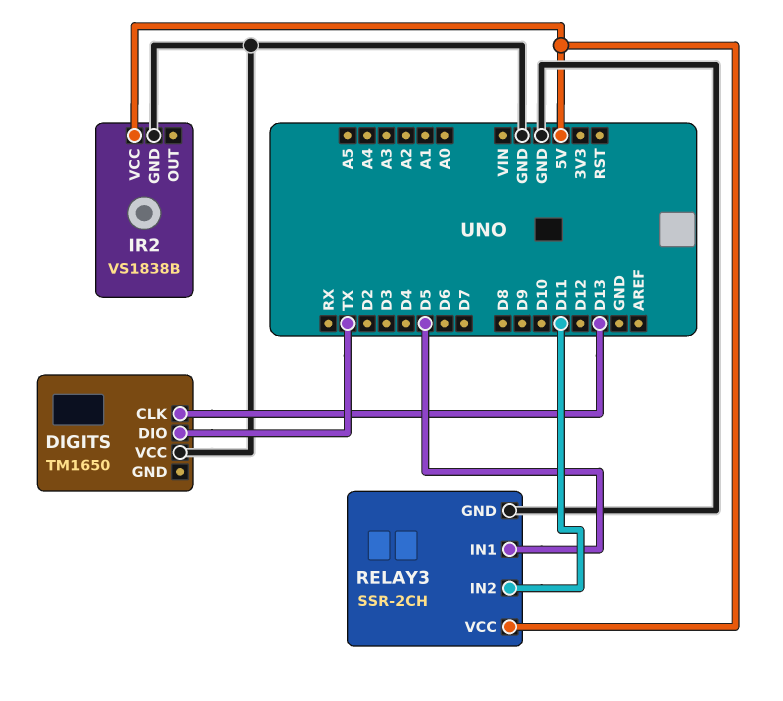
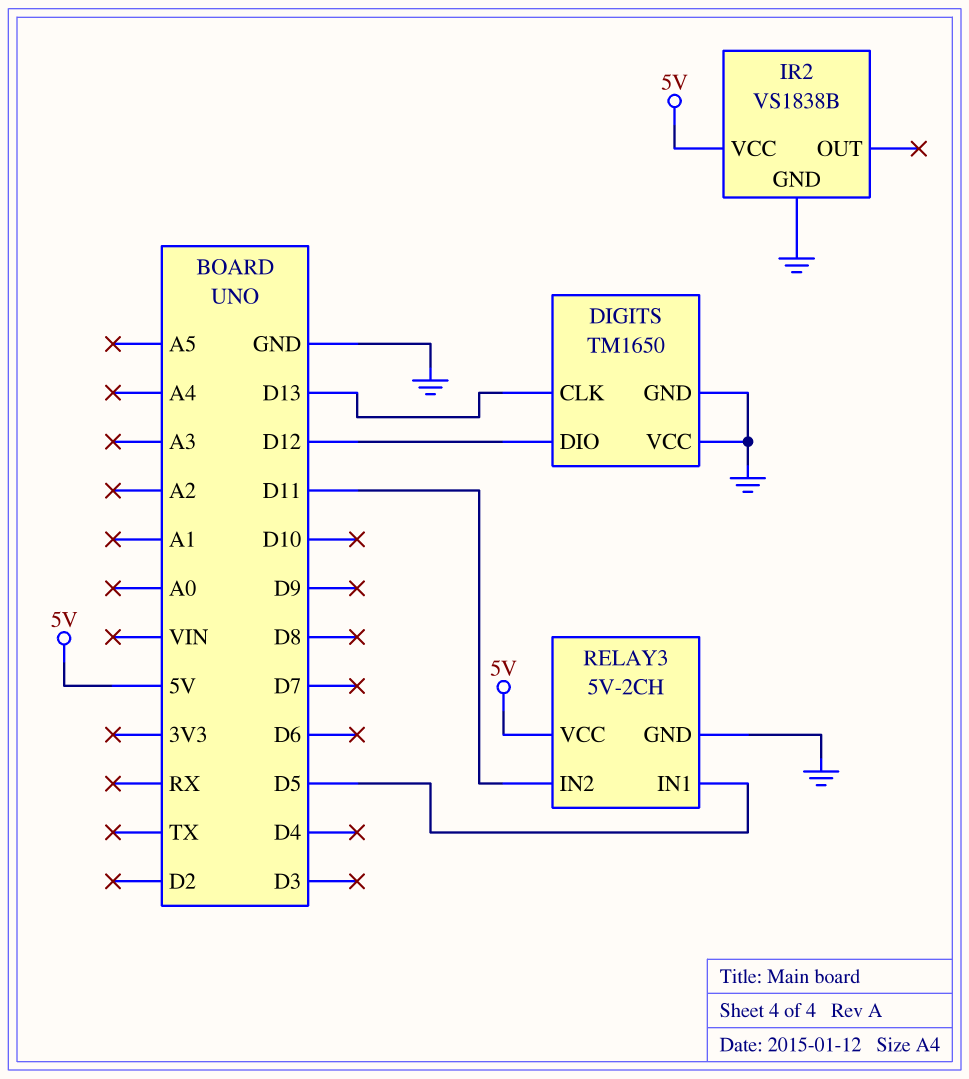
DIGITS pin DIO: TX -> D12
DIGITS pin GND: none -> GND
RELAY3: SSR-2CH -> 5V-2CH

